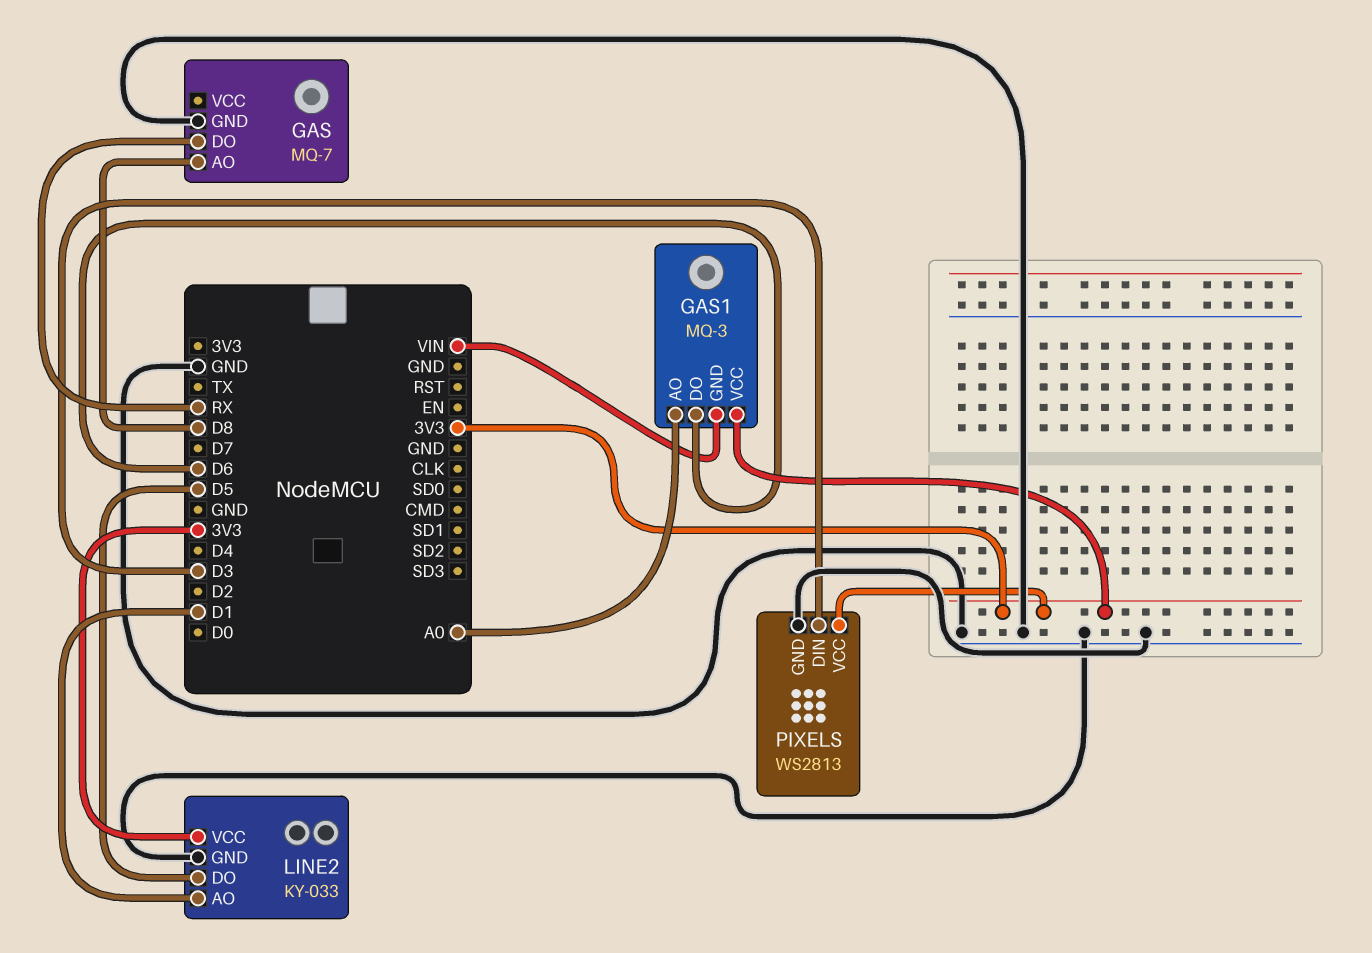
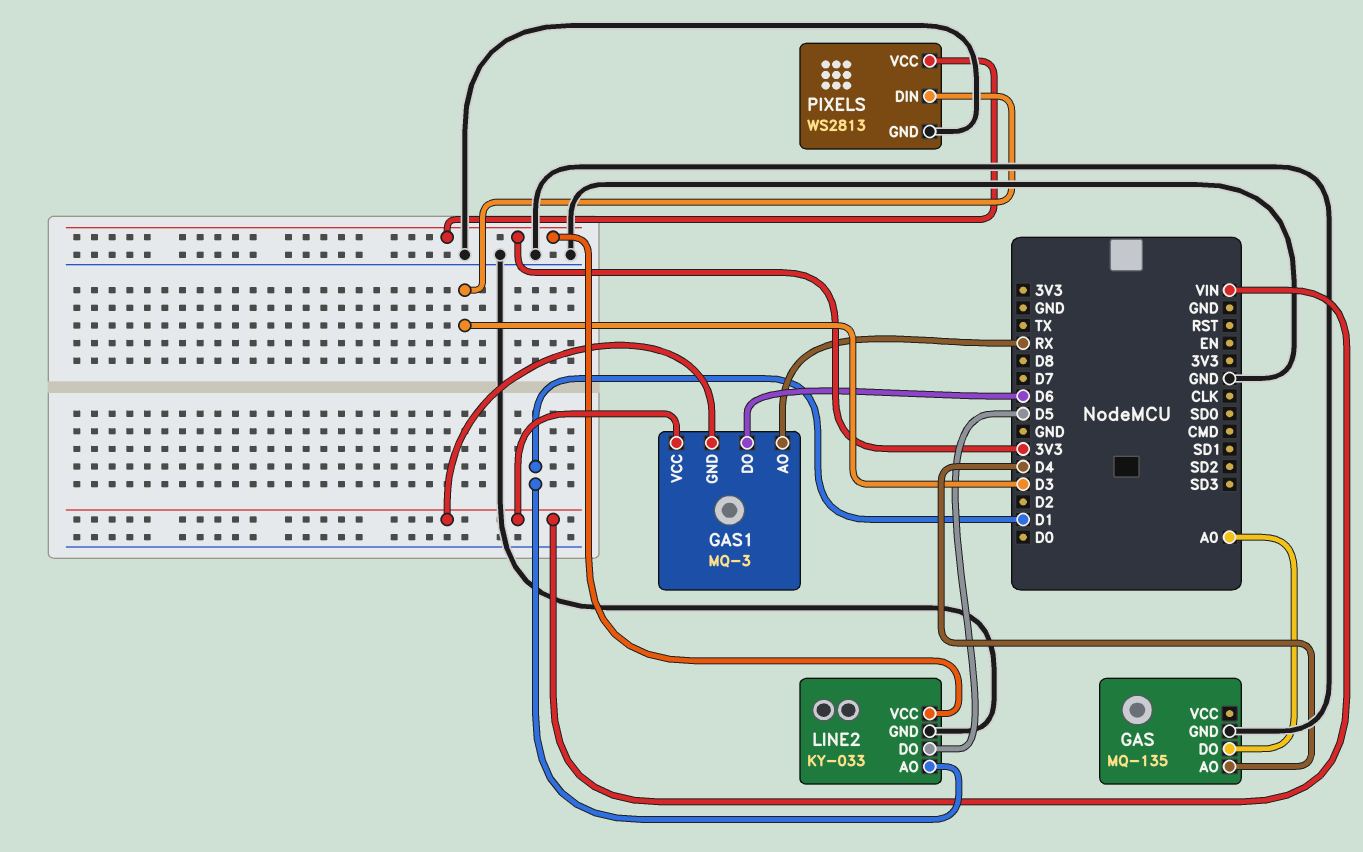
GAS: MQ-7 -> MQ-135
GAS pin AO: D8 -> D4
GAS pin DO: RX -> A0
GAS1 pin AO: A0 -> RX
GAS1 pin VCC: 3V3 -> VIN

